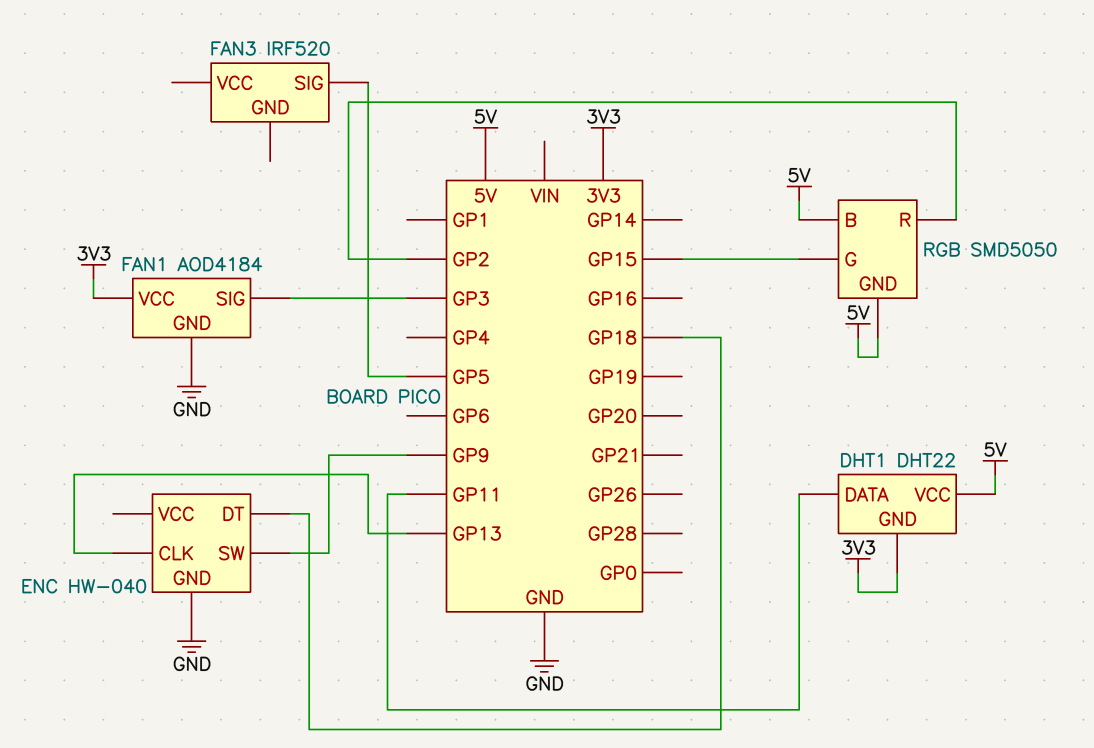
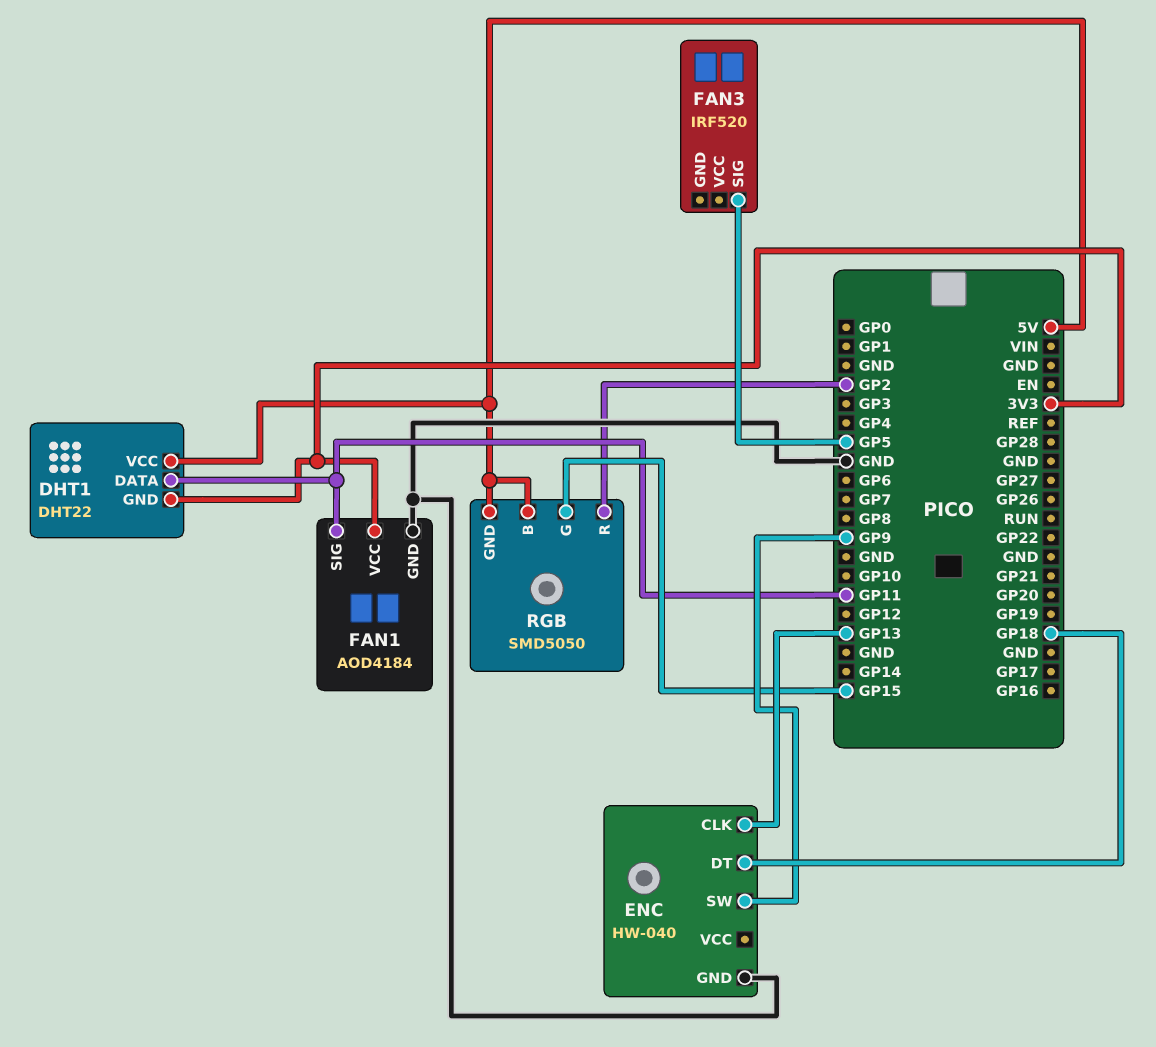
FAN1 pin SIG: GP3 -> GP11

